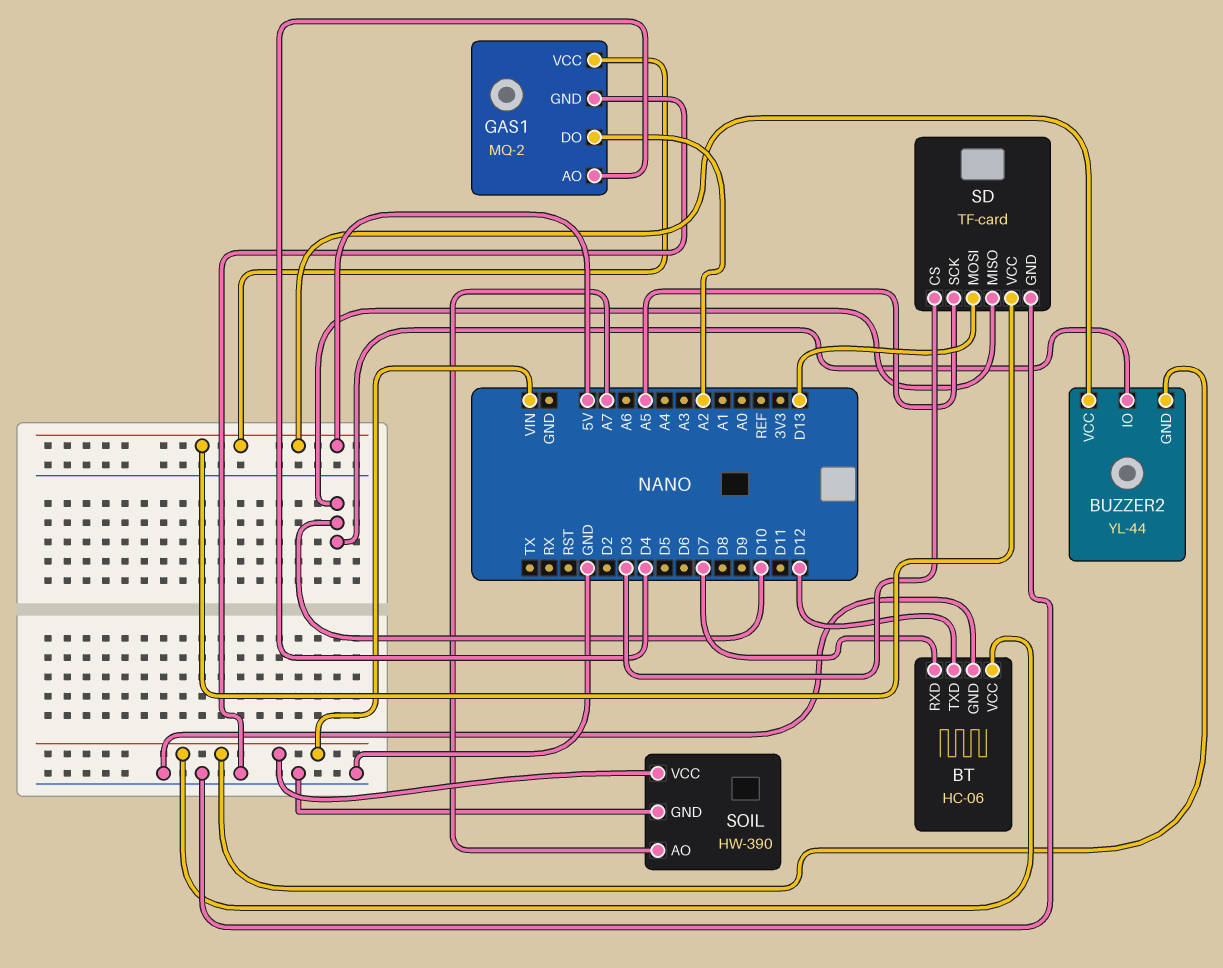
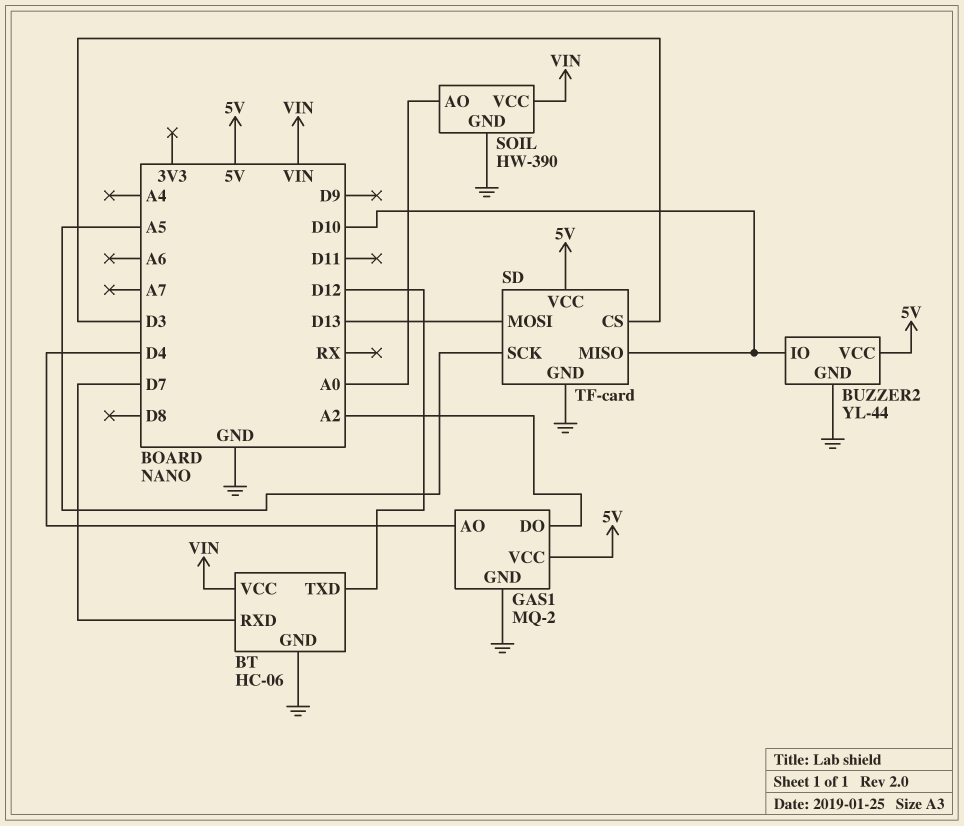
BUZZER2 pin GND: VIN -> GND
SOIL pin AO: A7 -> A0

